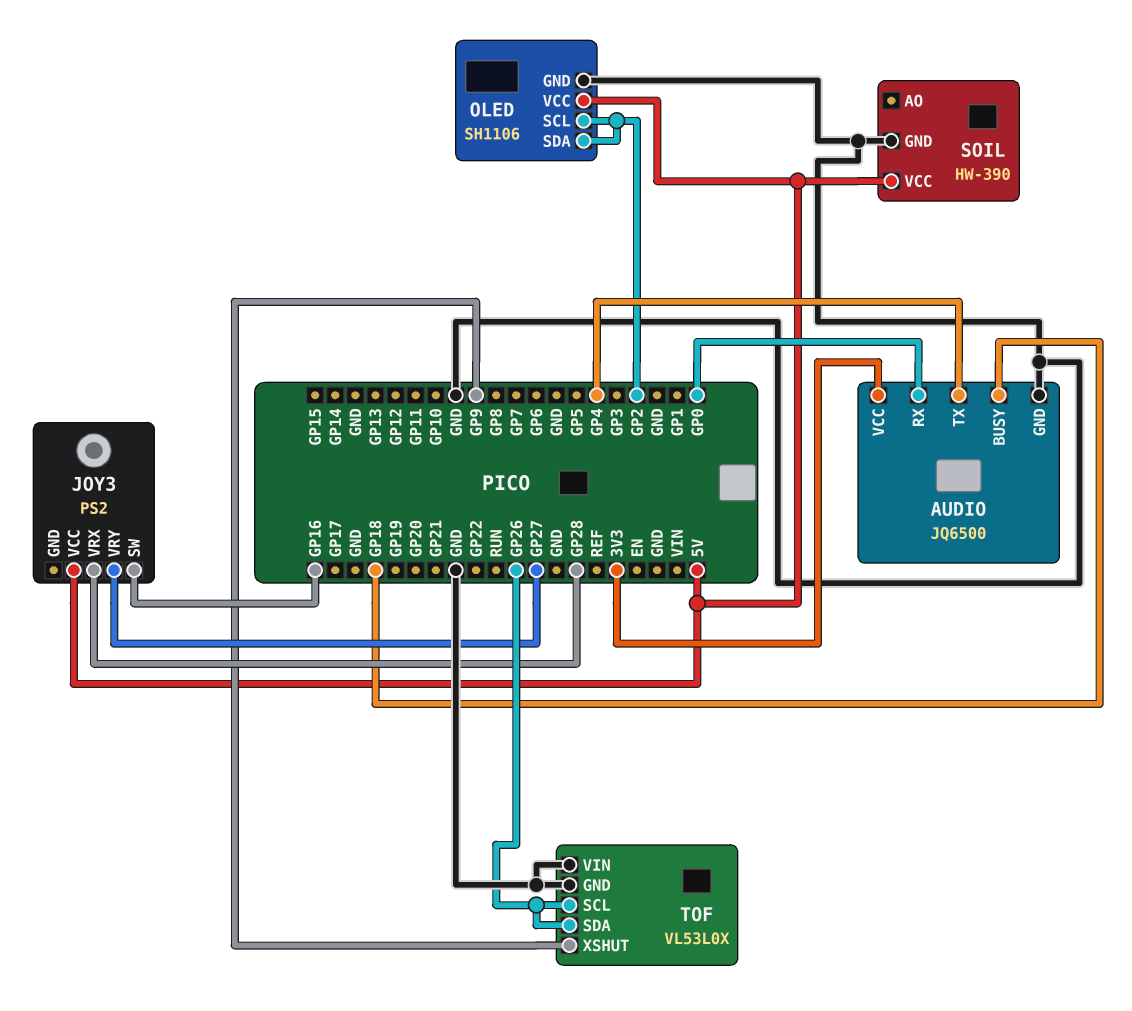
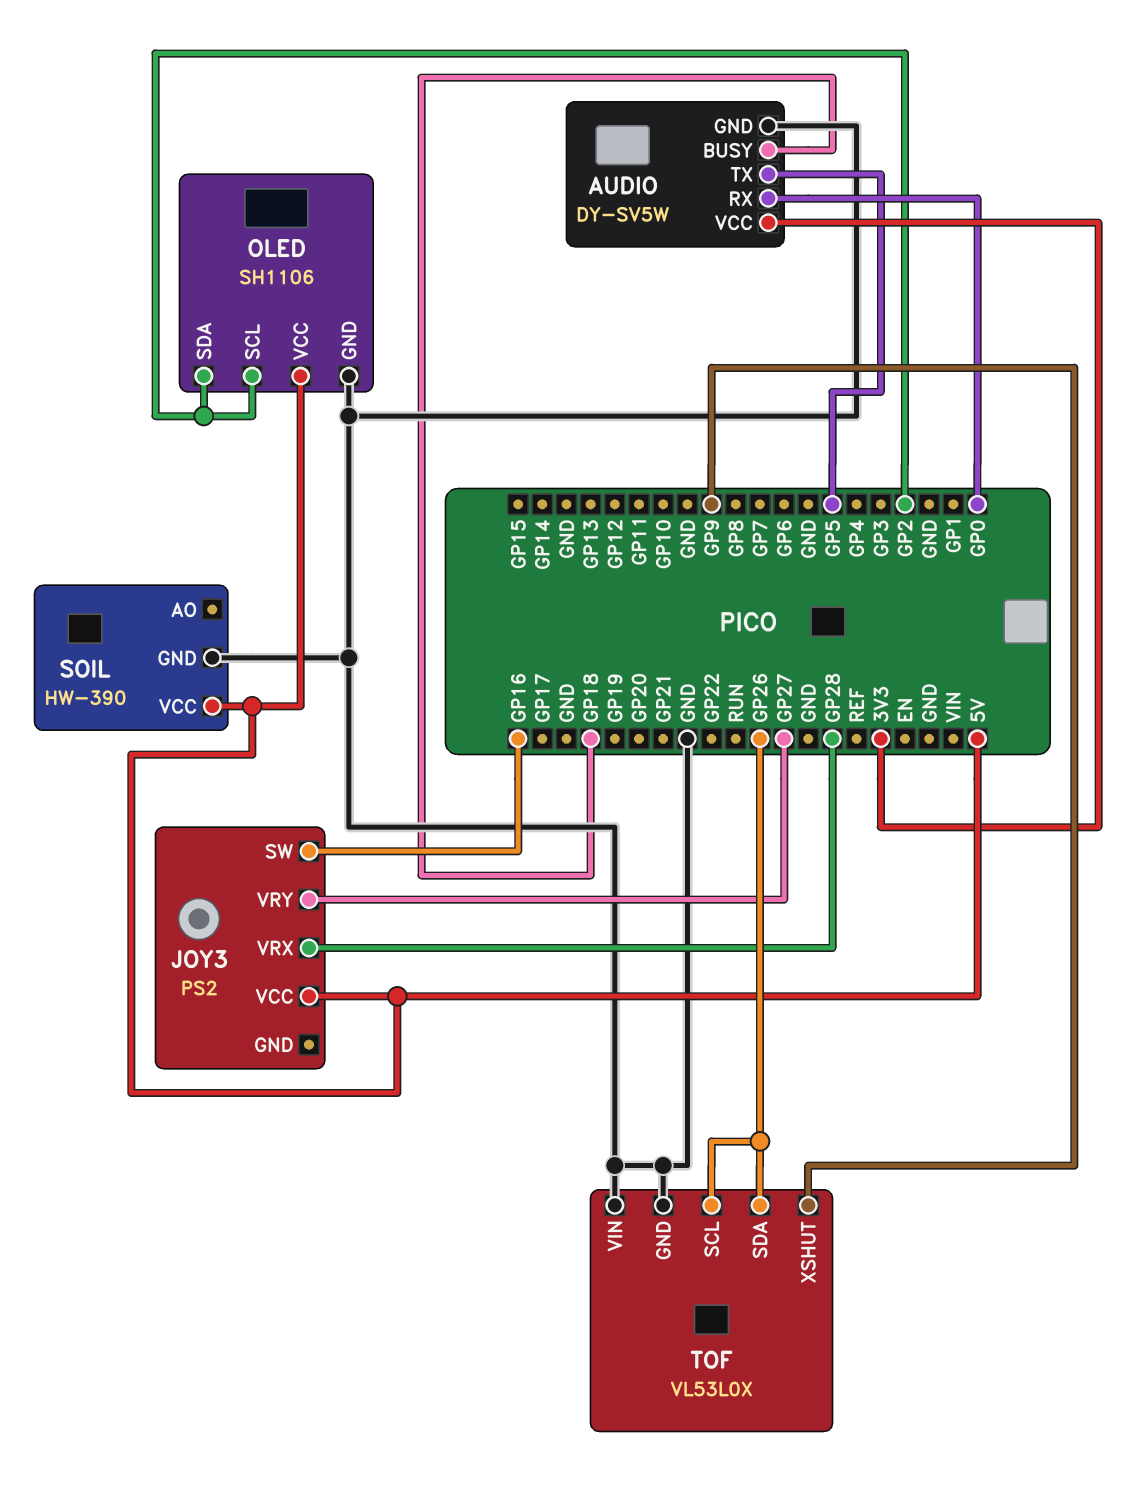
AUDIO: JQ6500 -> DY-SV5W
AUDIO pin TX: GP4 -> GP5

